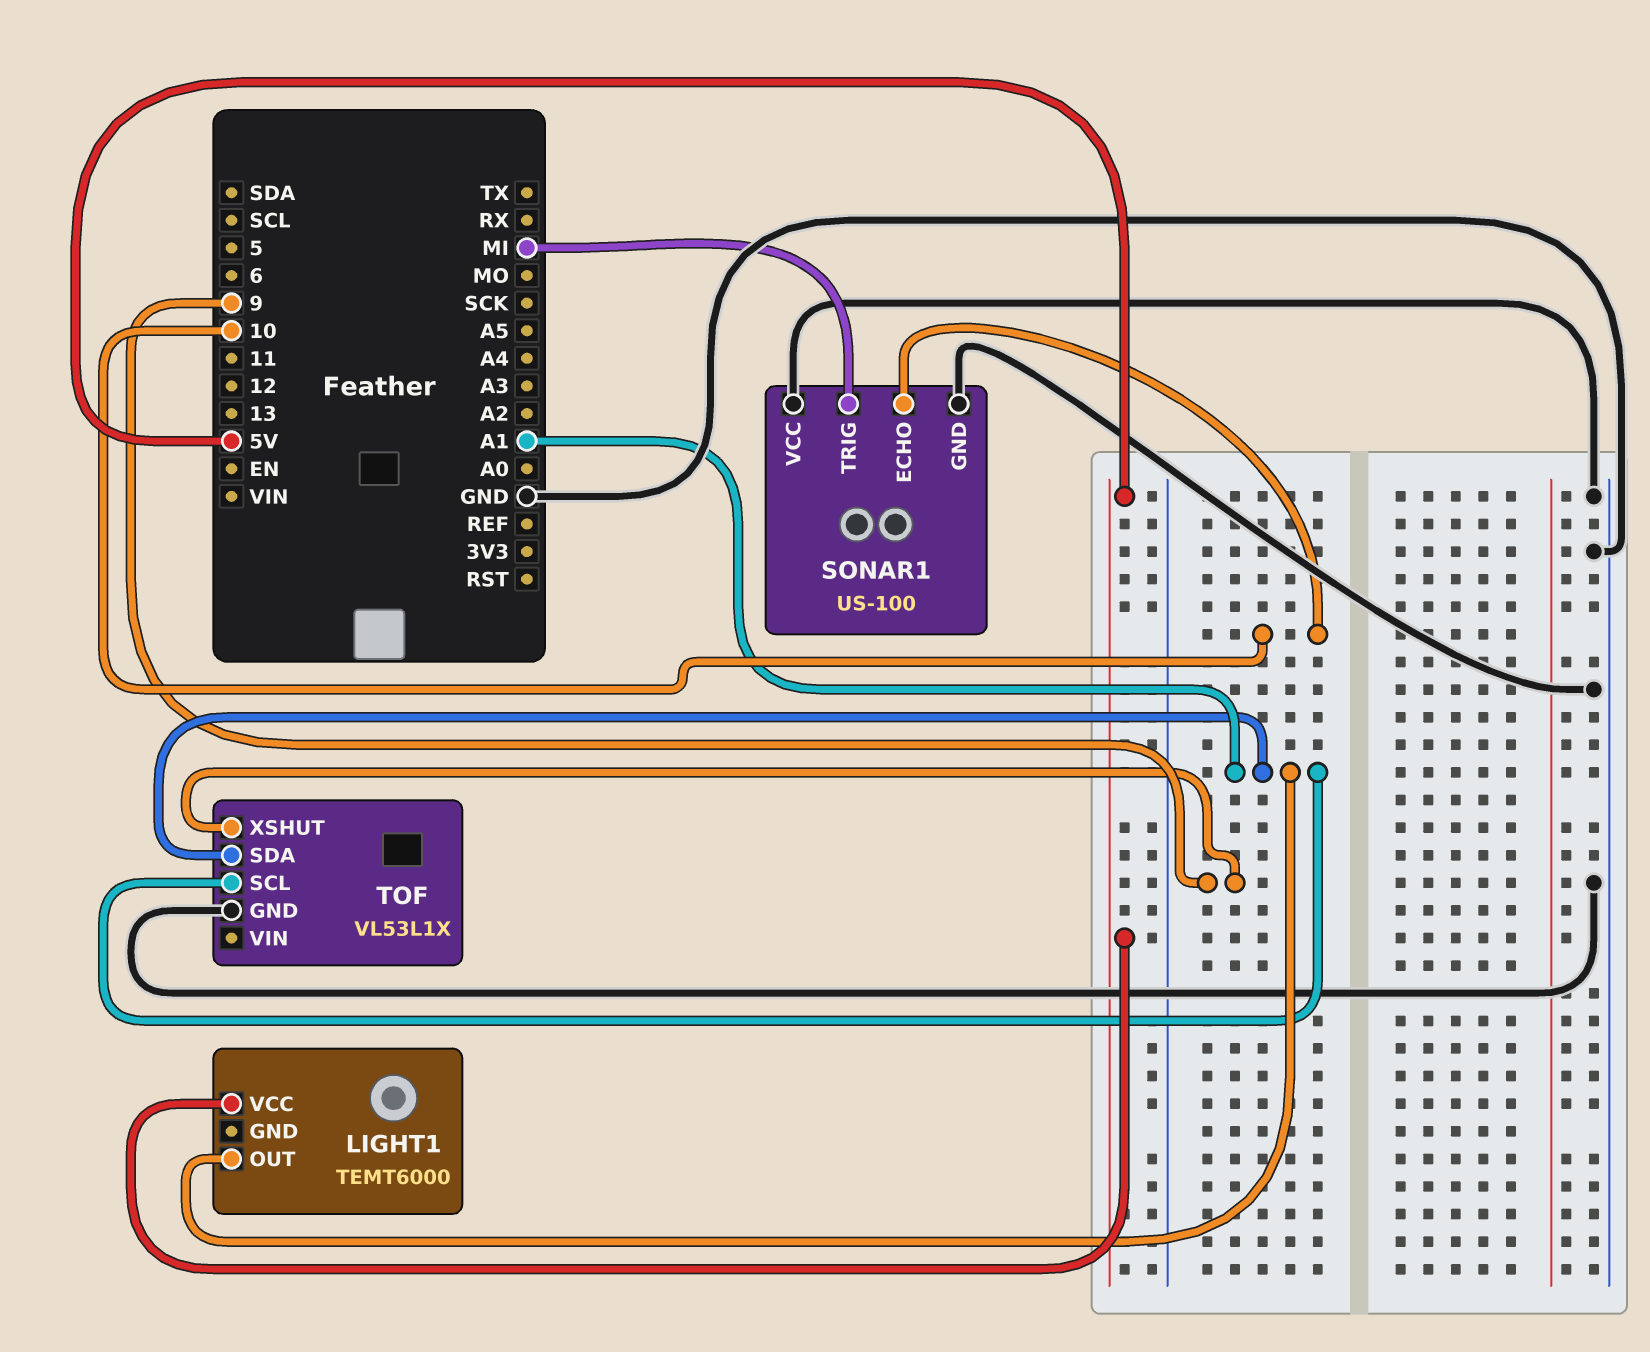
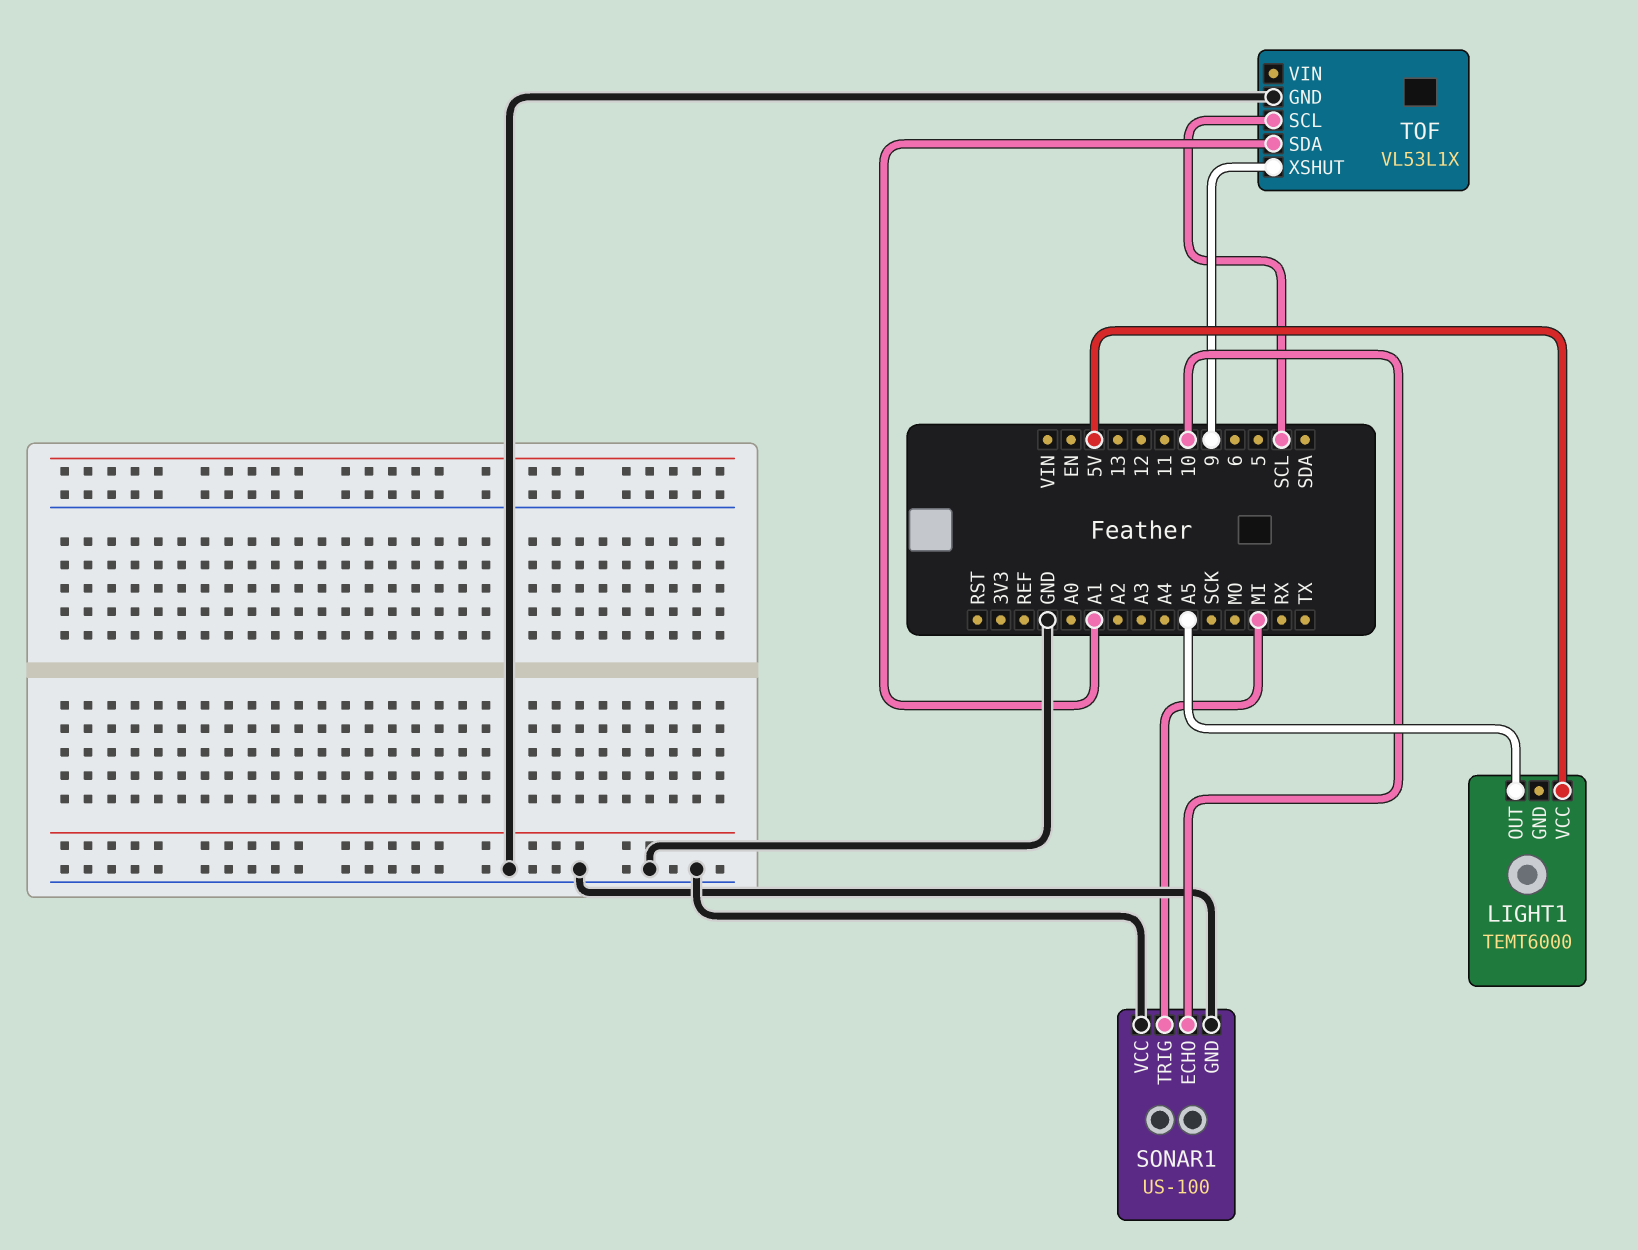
LIGHT1 pin OUT: A1 -> A5
TOF pin SCL: A1 -> SCL

